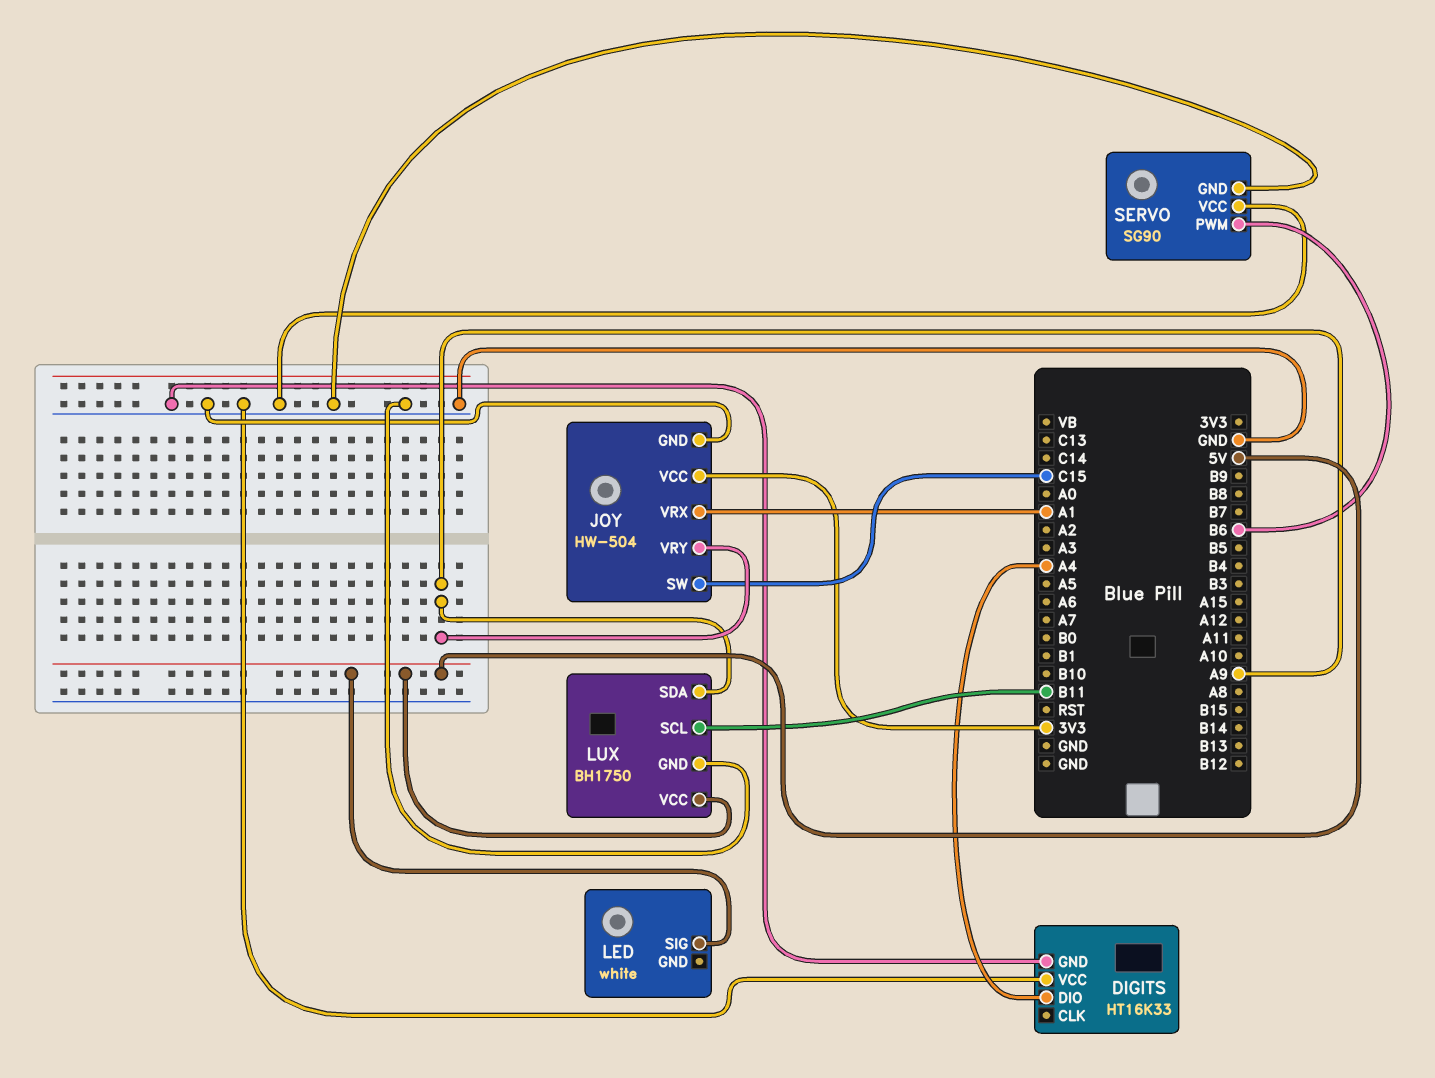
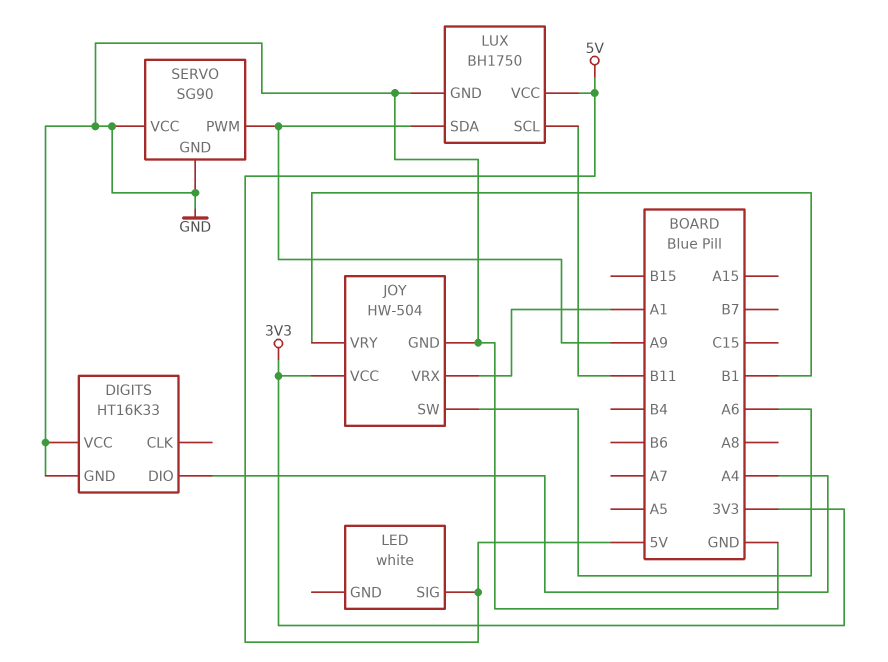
JOY pin SW: C15 -> A6
JOY pin VRY: A9 -> B1
SERVO pin PWM: B6 -> A9

